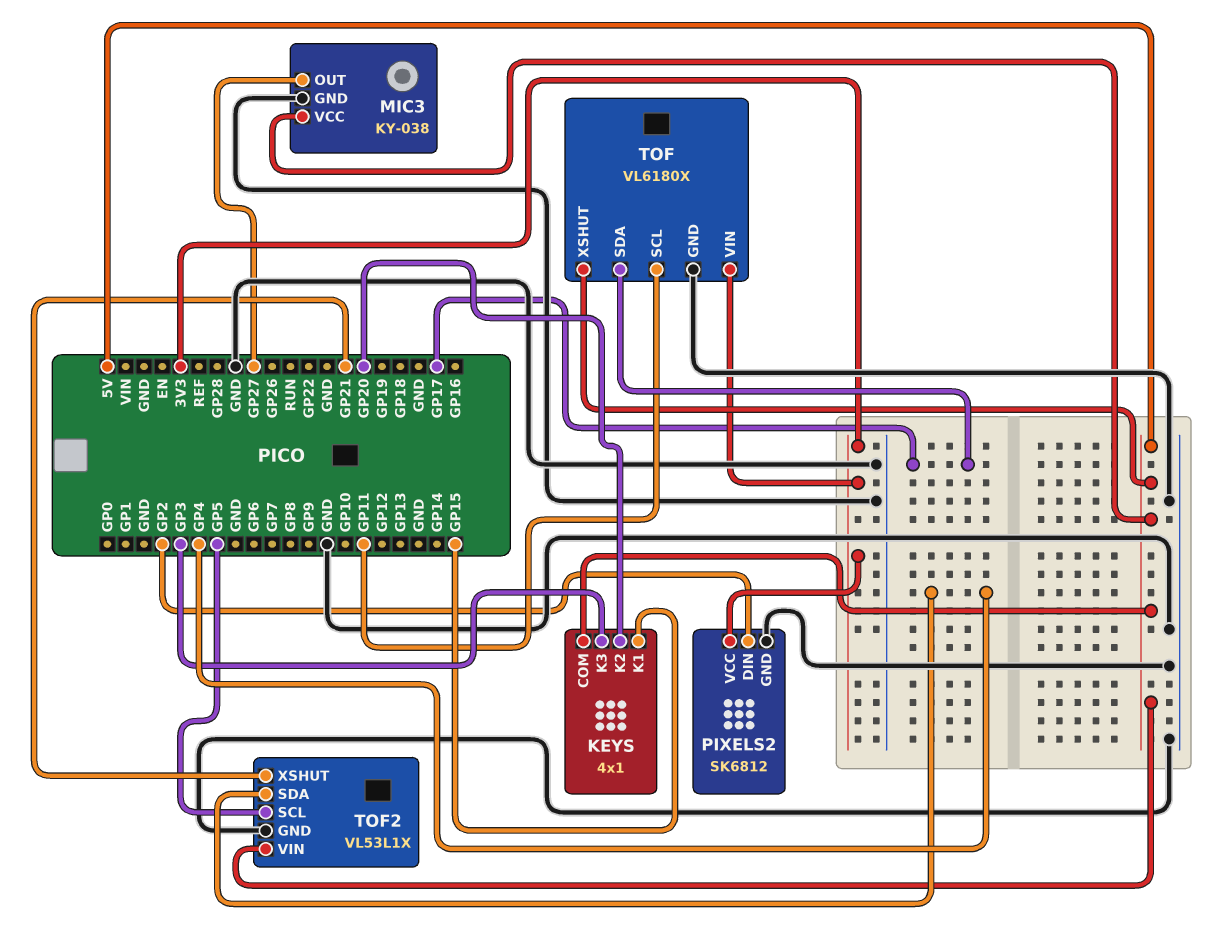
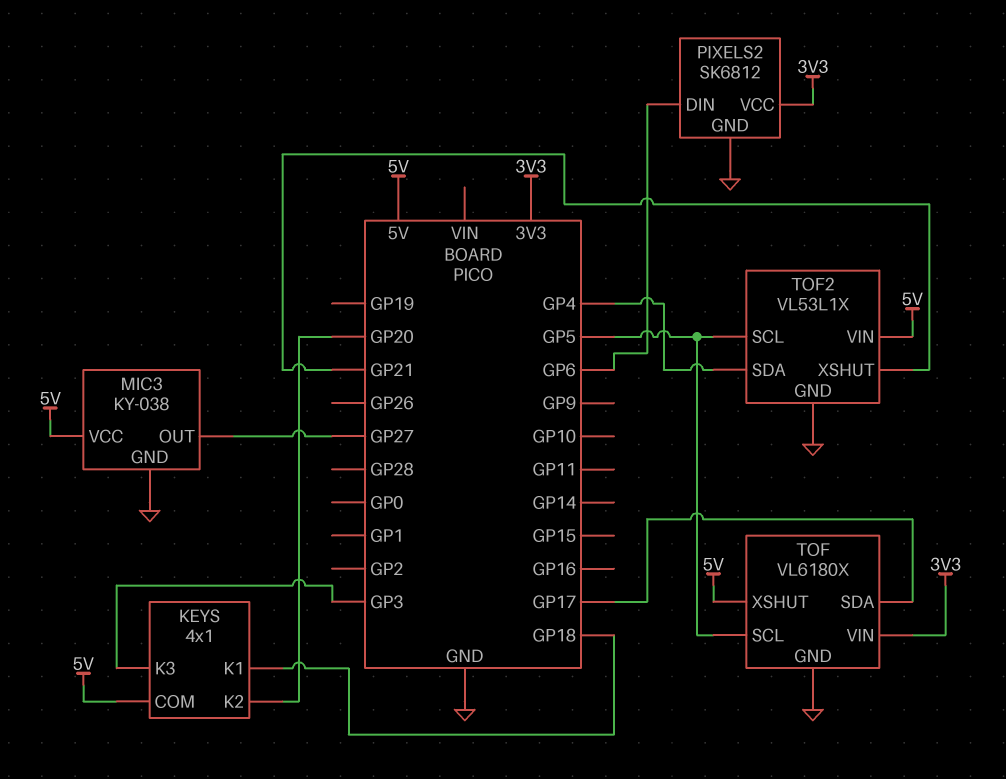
KEYS pin K1: GP15 -> GP18
PIXELS2 pin DIN: GP2 -> GP6
TOF pin SCL: GP11 -> GP5

